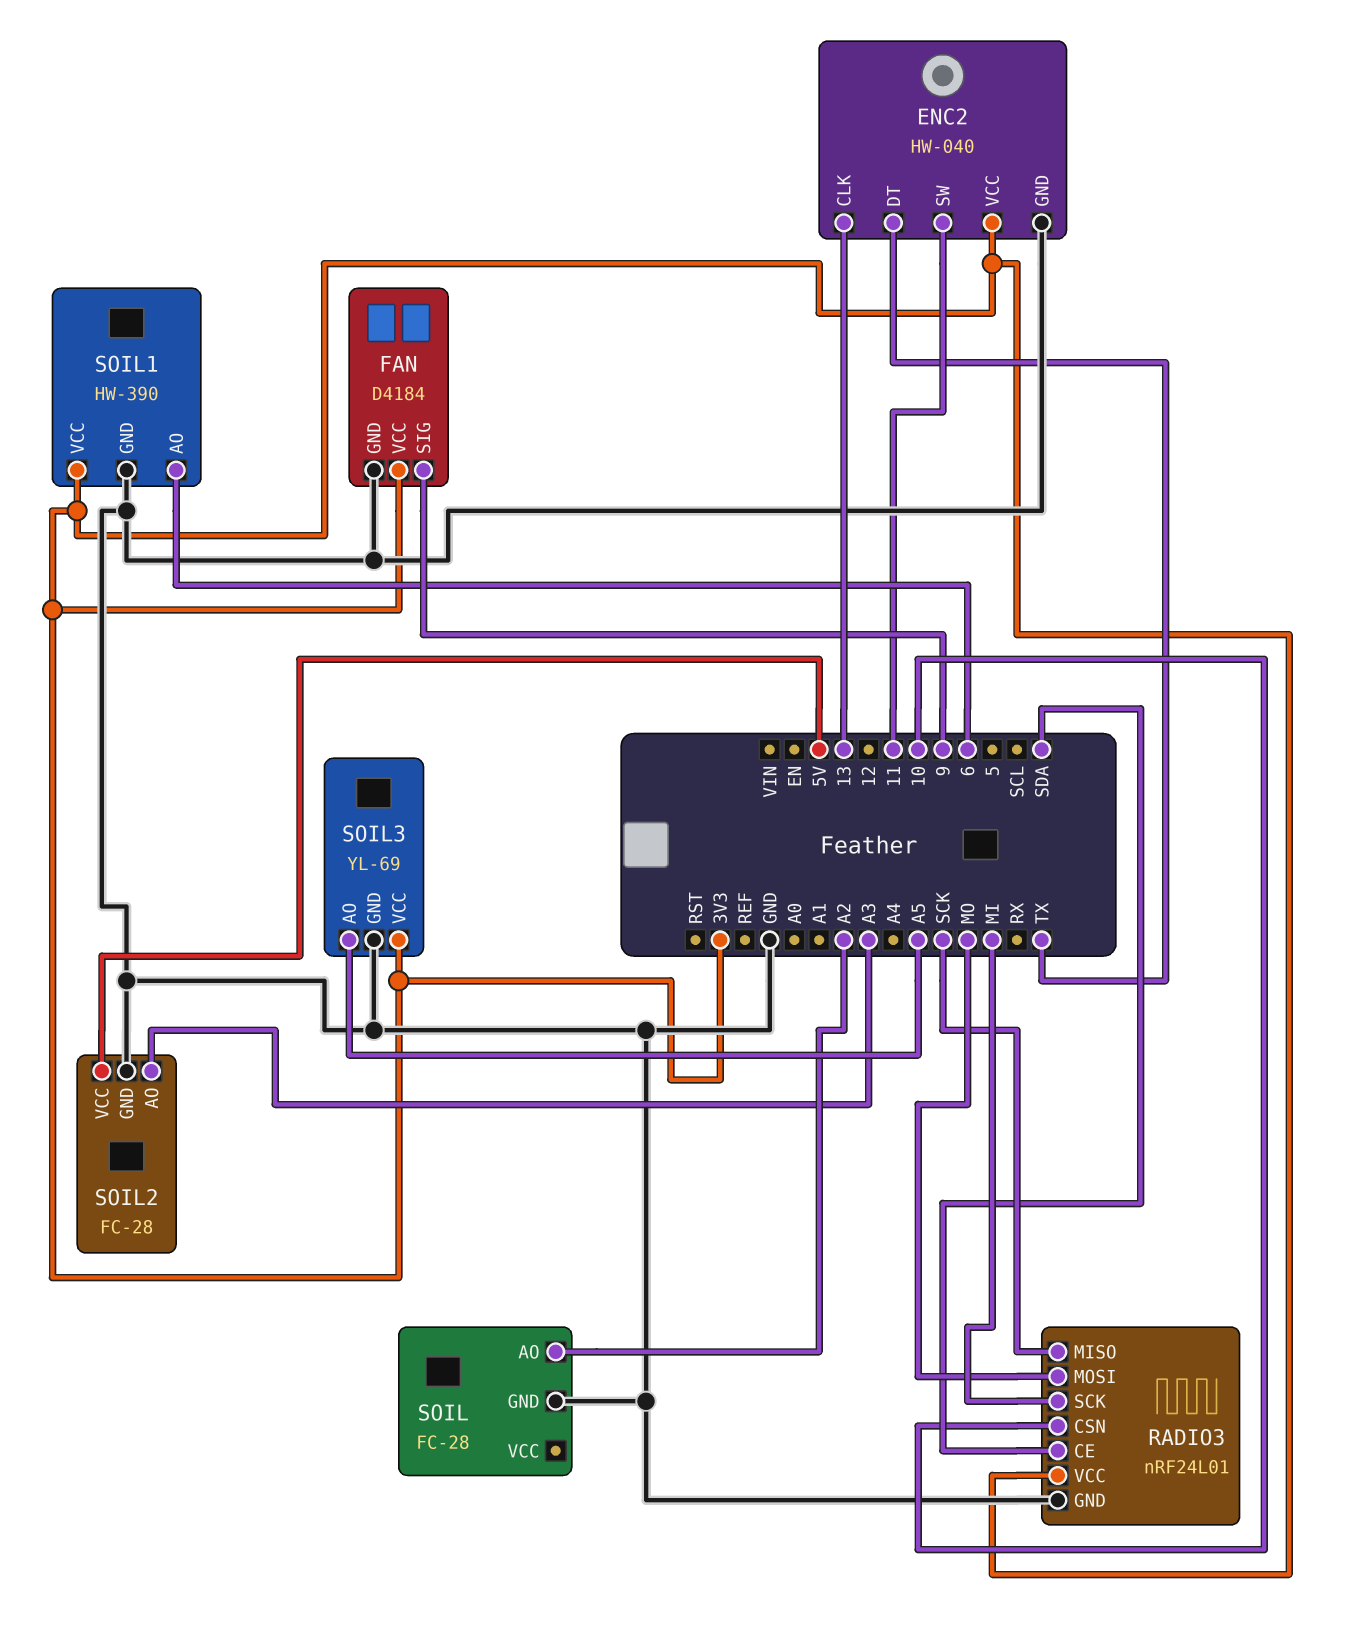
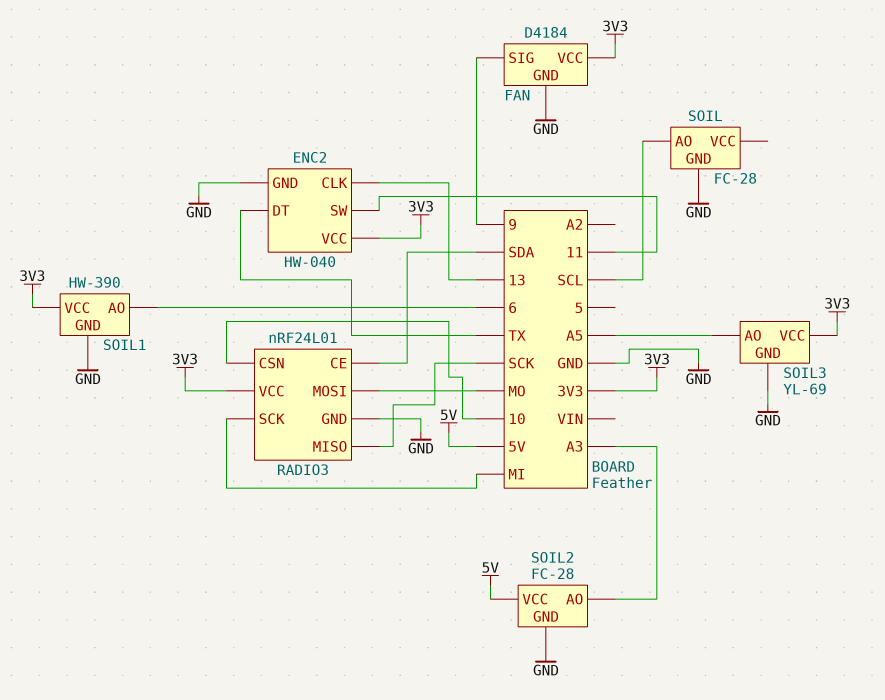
SOIL pin AO: A2 -> SCL

